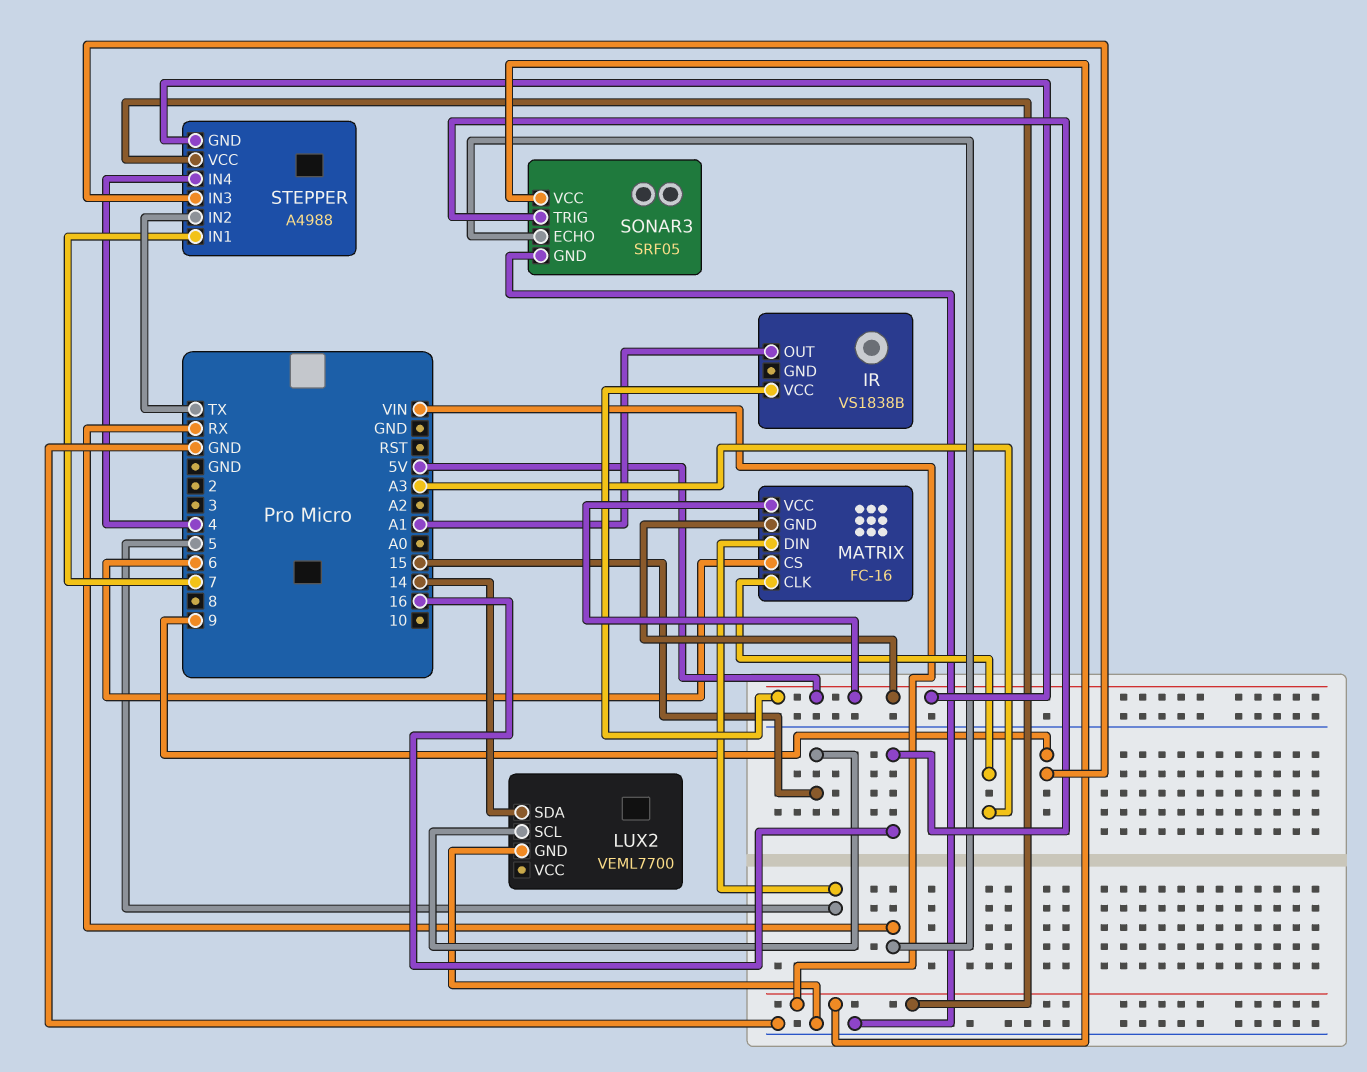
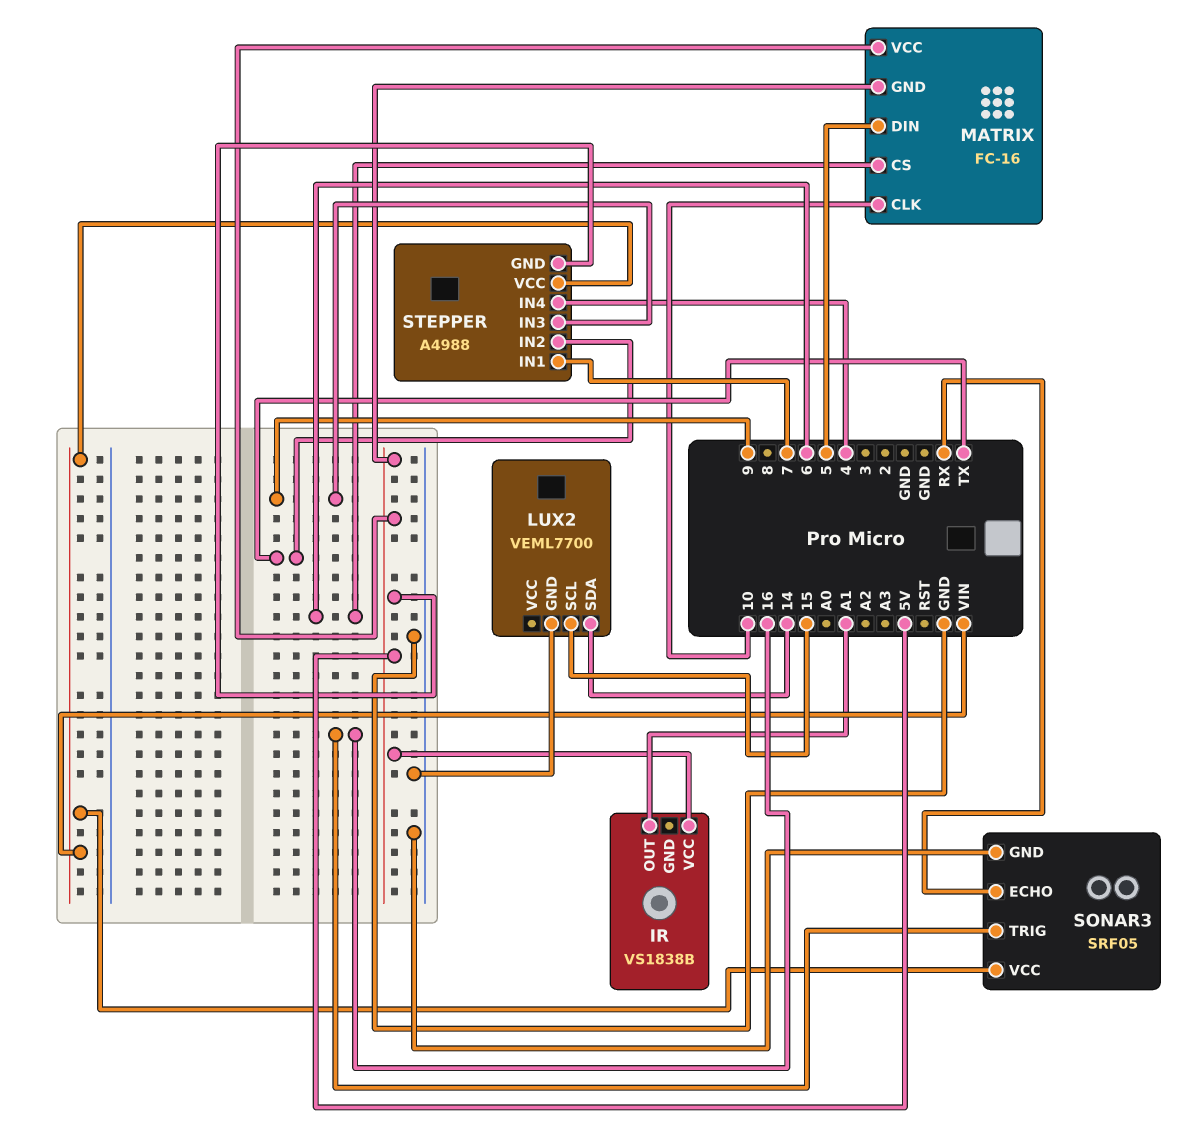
MATRIX pin CLK: A3 -> 10

